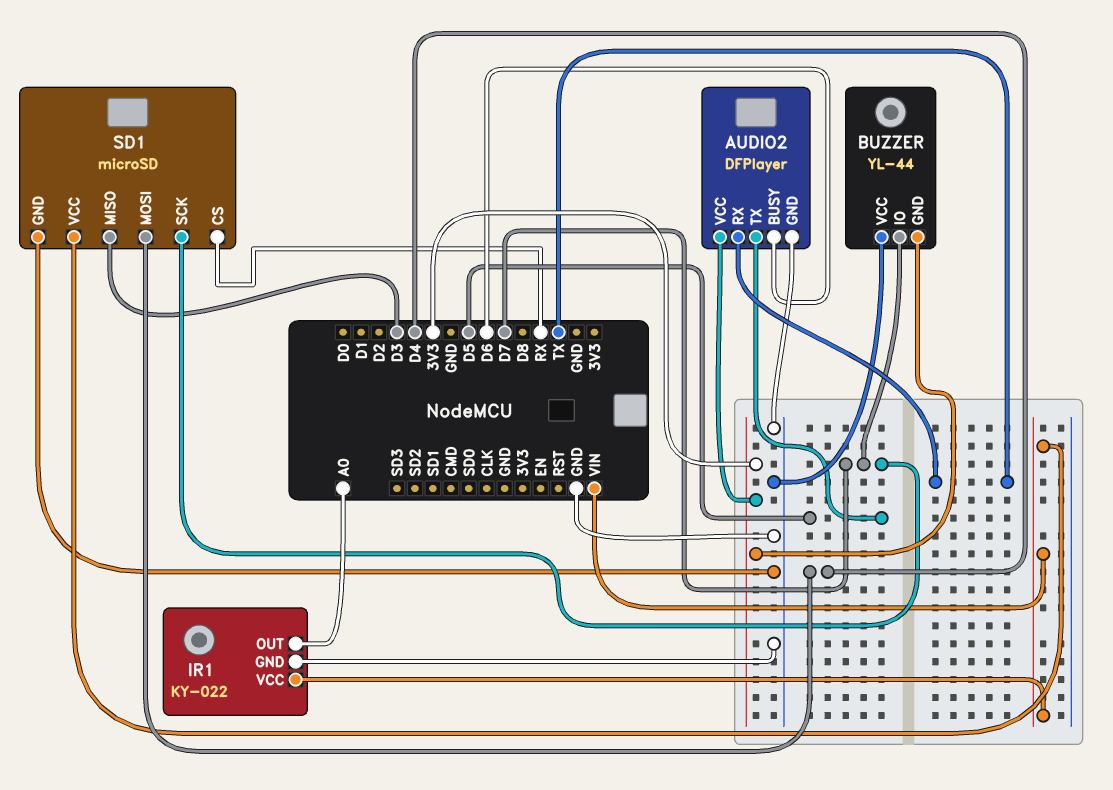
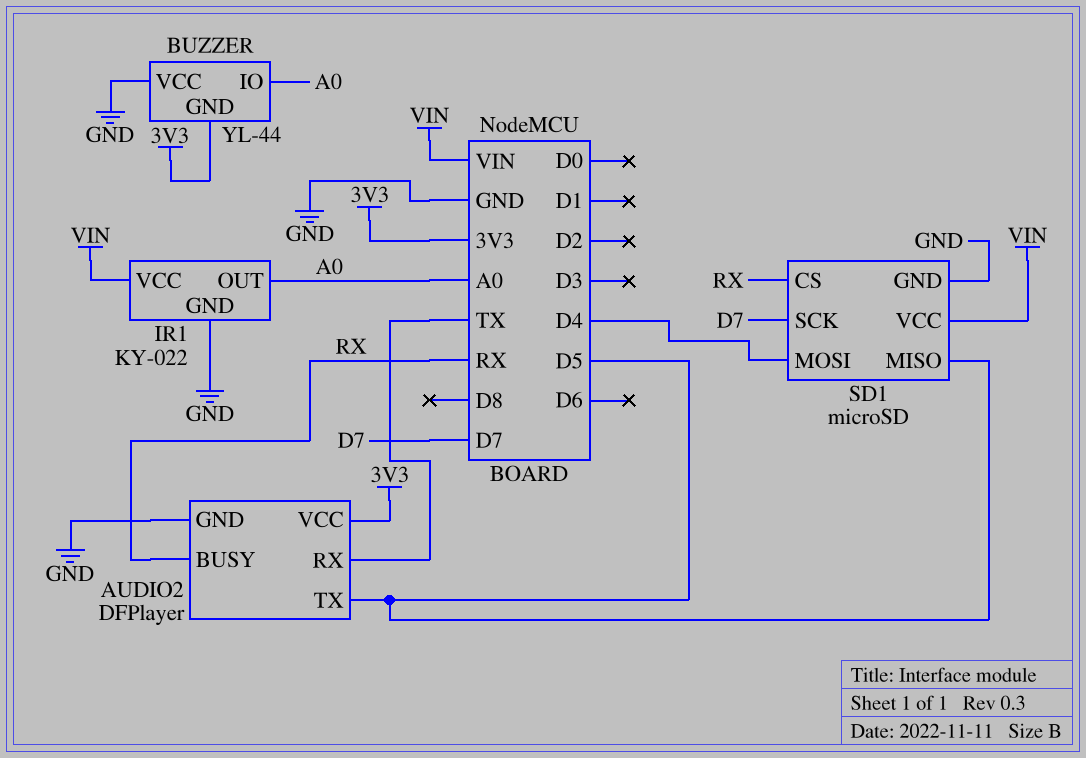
AUDIO2 pin BUSY: D6 -> RX
BUZZER pin IO: D7 -> A0
SD1 pin MISO: D3 -> D5

